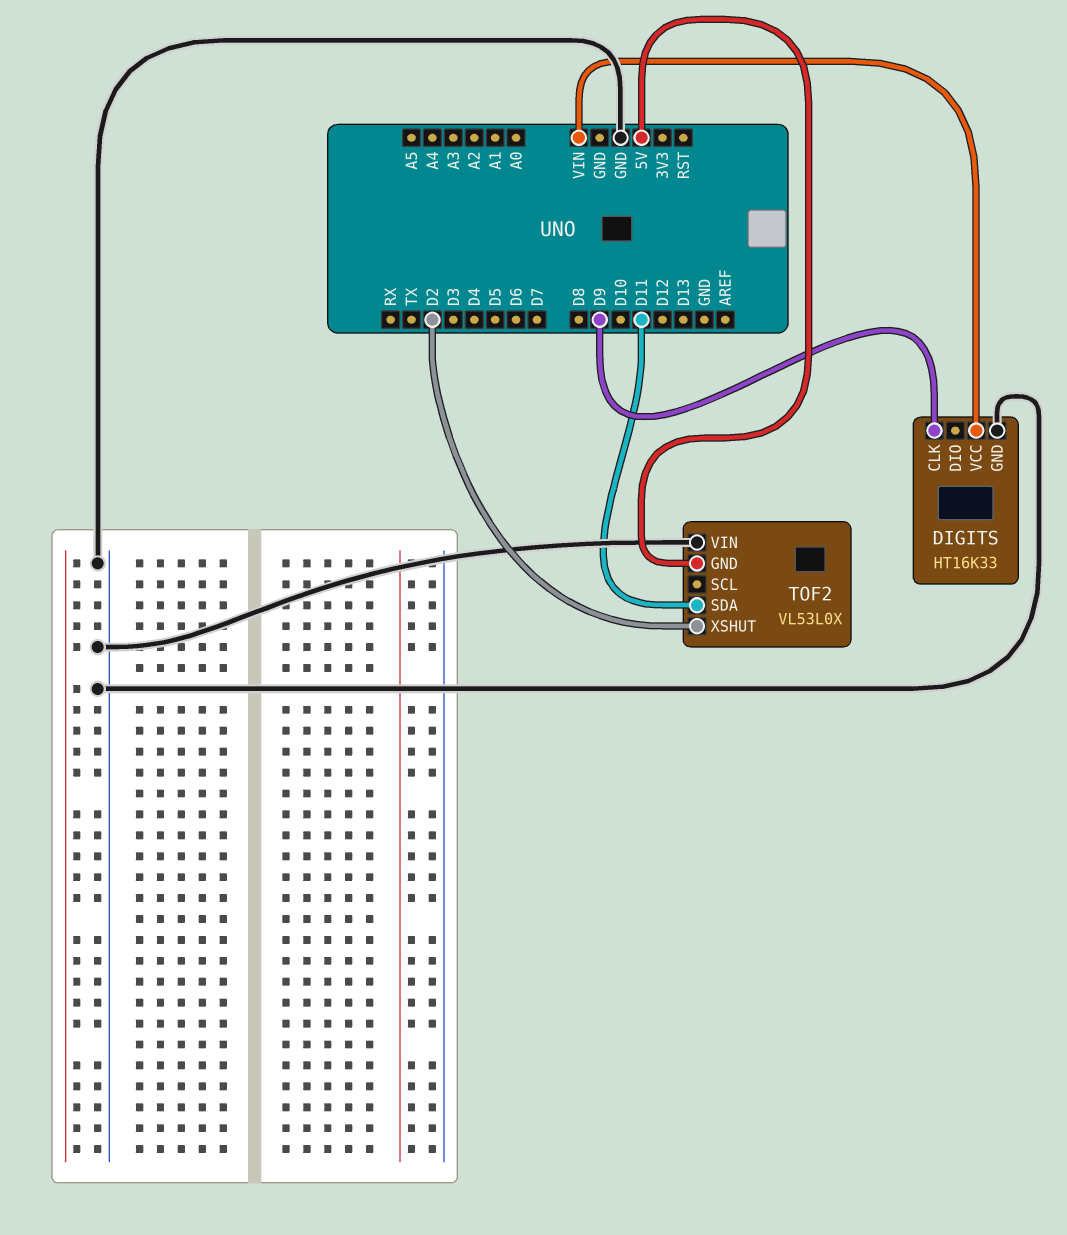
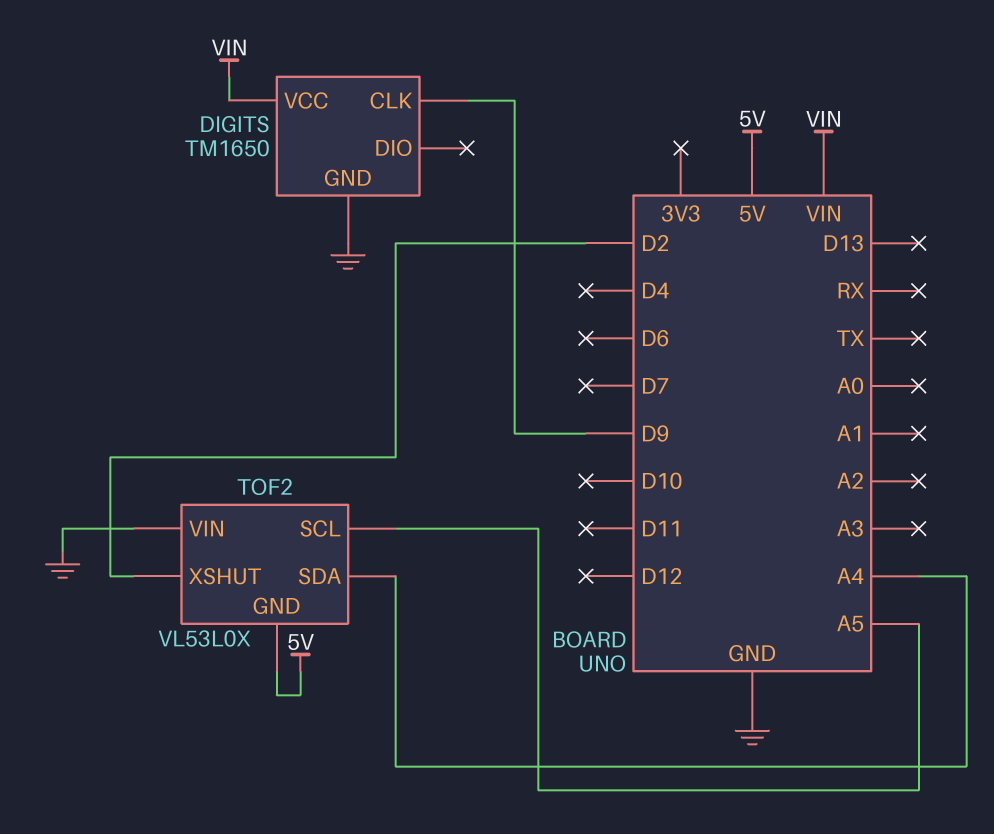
DIGITS: HT16K33 -> TM1650
TOF2 pin SCL: none -> A5
TOF2 pin SDA: D11 -> A4

